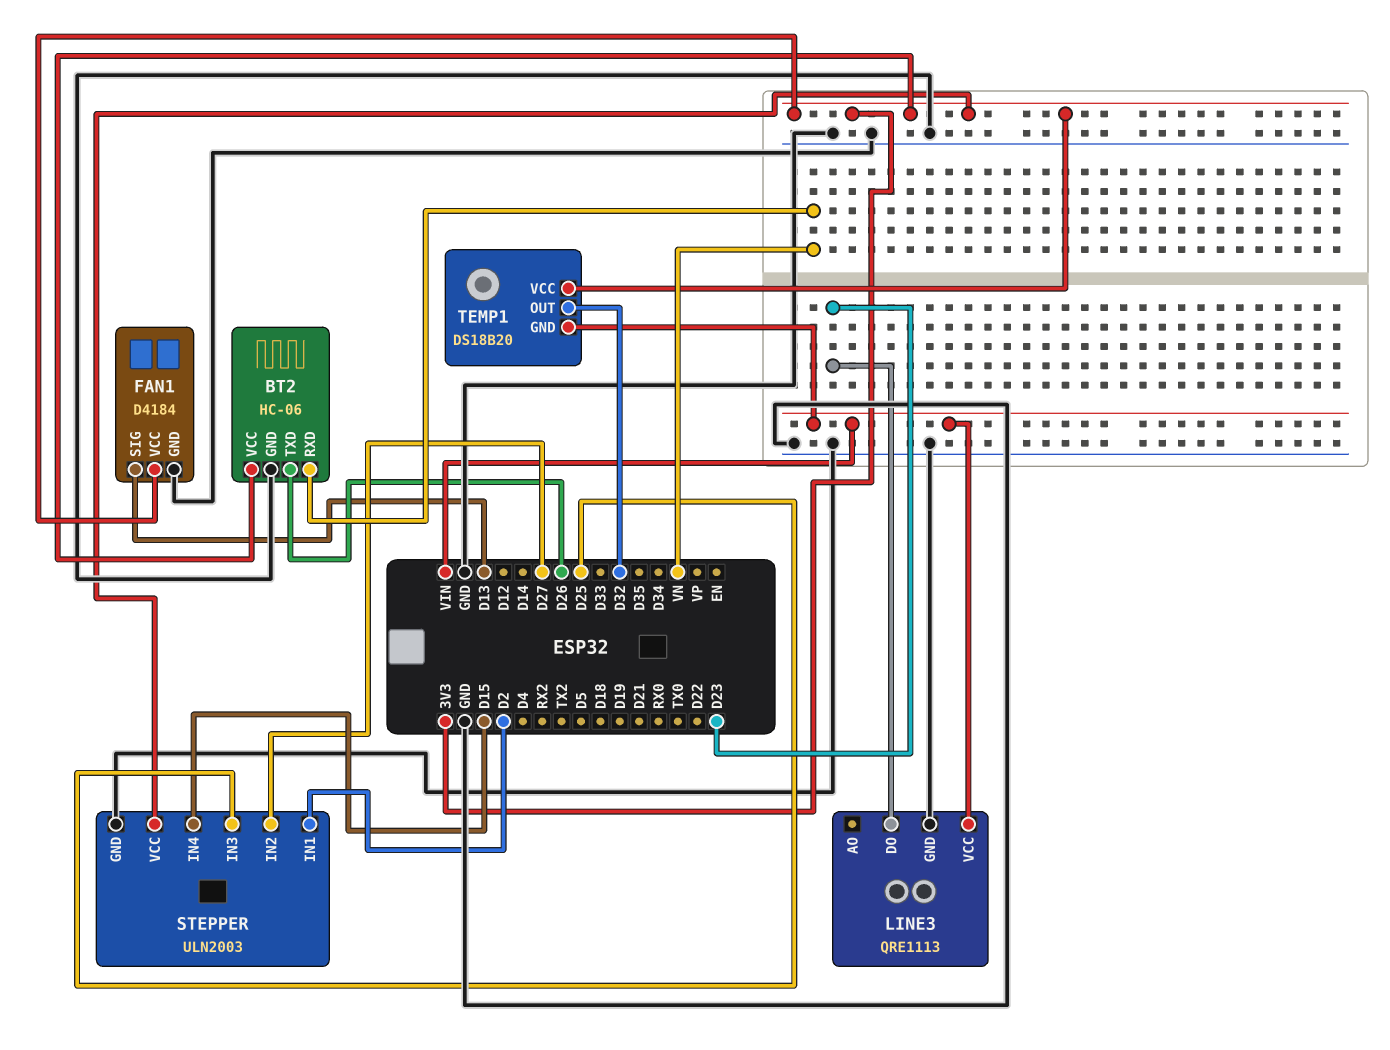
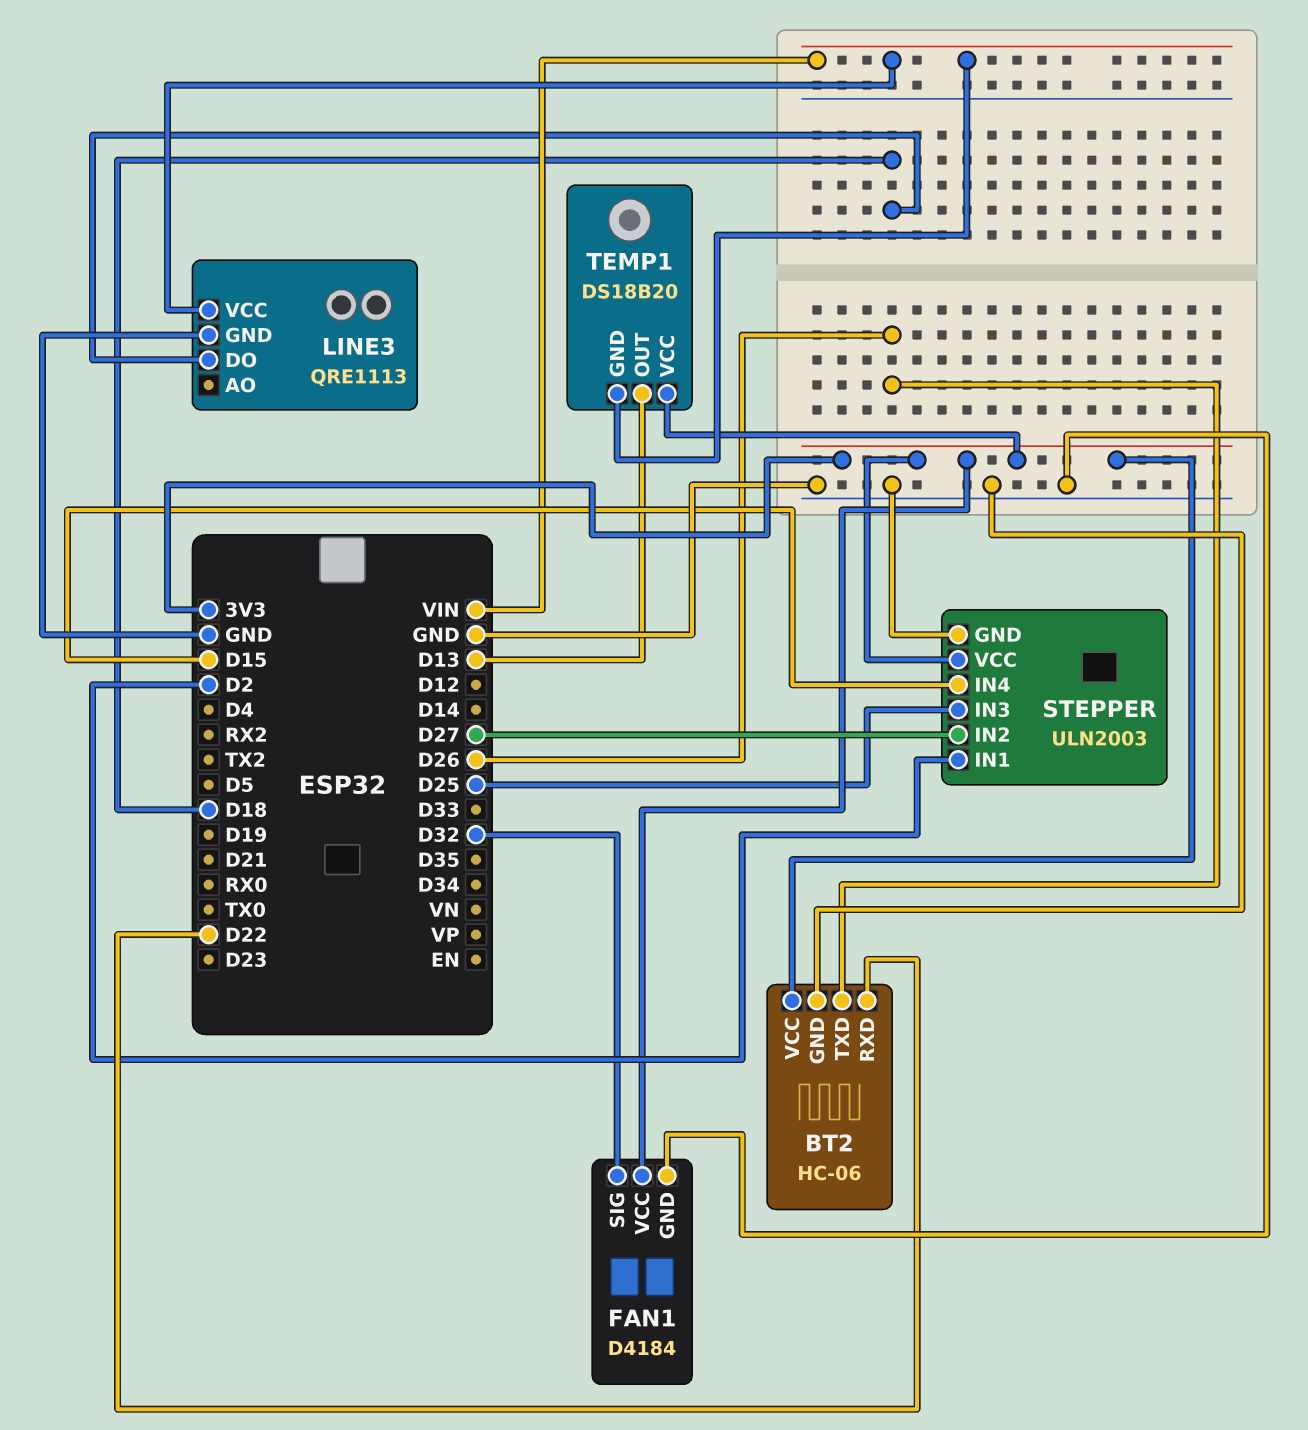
BT2 pin RXD: VN -> D22
FAN1 pin SIG: D13 -> D32
LINE3 pin DO: D23 -> D18
TEMP1 pin OUT: D32 -> D13

